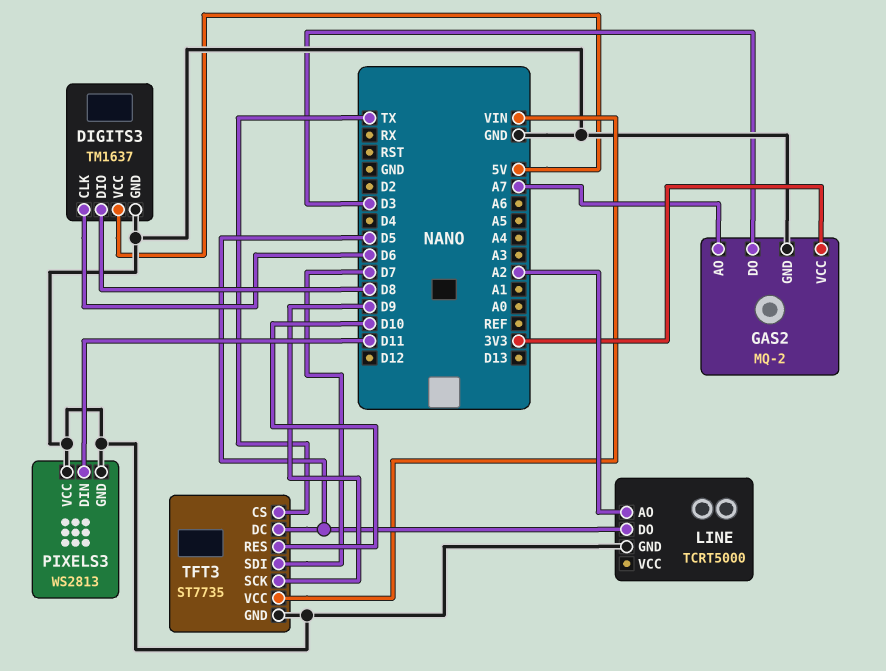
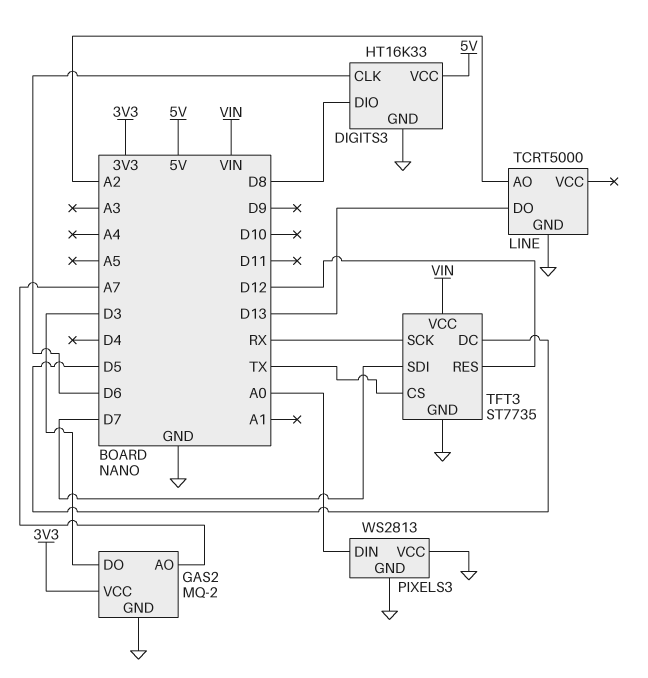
DIGITS3: TM1637 -> HT16K33
LINE pin DO: D5 -> D13
PIXELS3 pin DIN: D11 -> A0
TFT3 pin RES: D10 -> D12
TFT3 pin SCK: D9 -> RX

